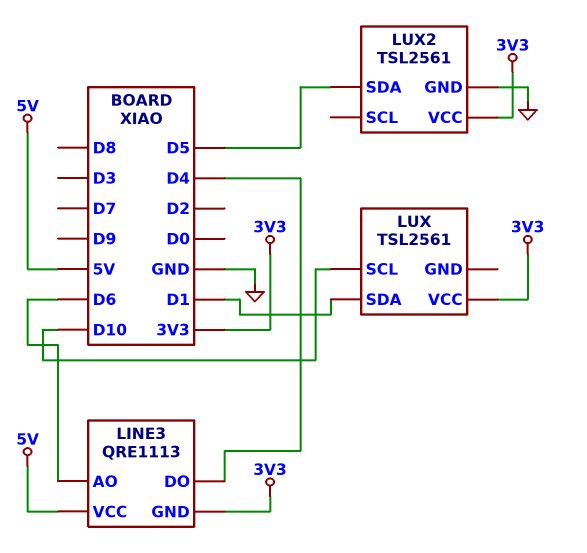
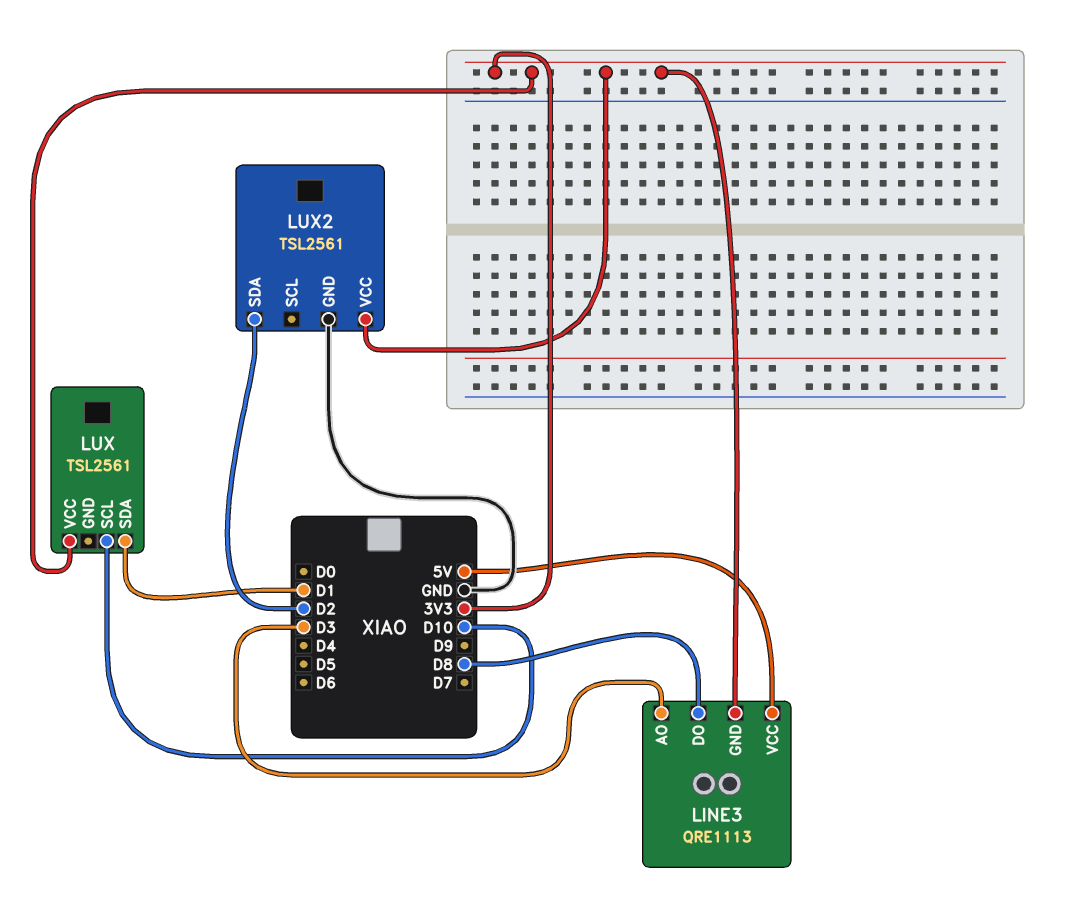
LINE3 pin AO: D6 -> D3
LINE3 pin DO: D4 -> D8
LUX2 pin SDA: D5 -> D2

